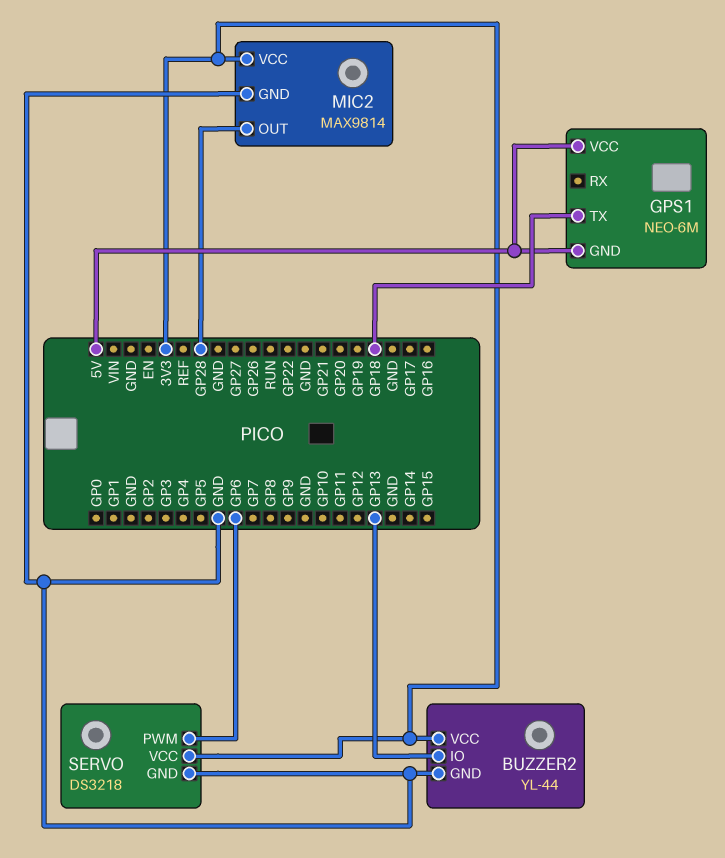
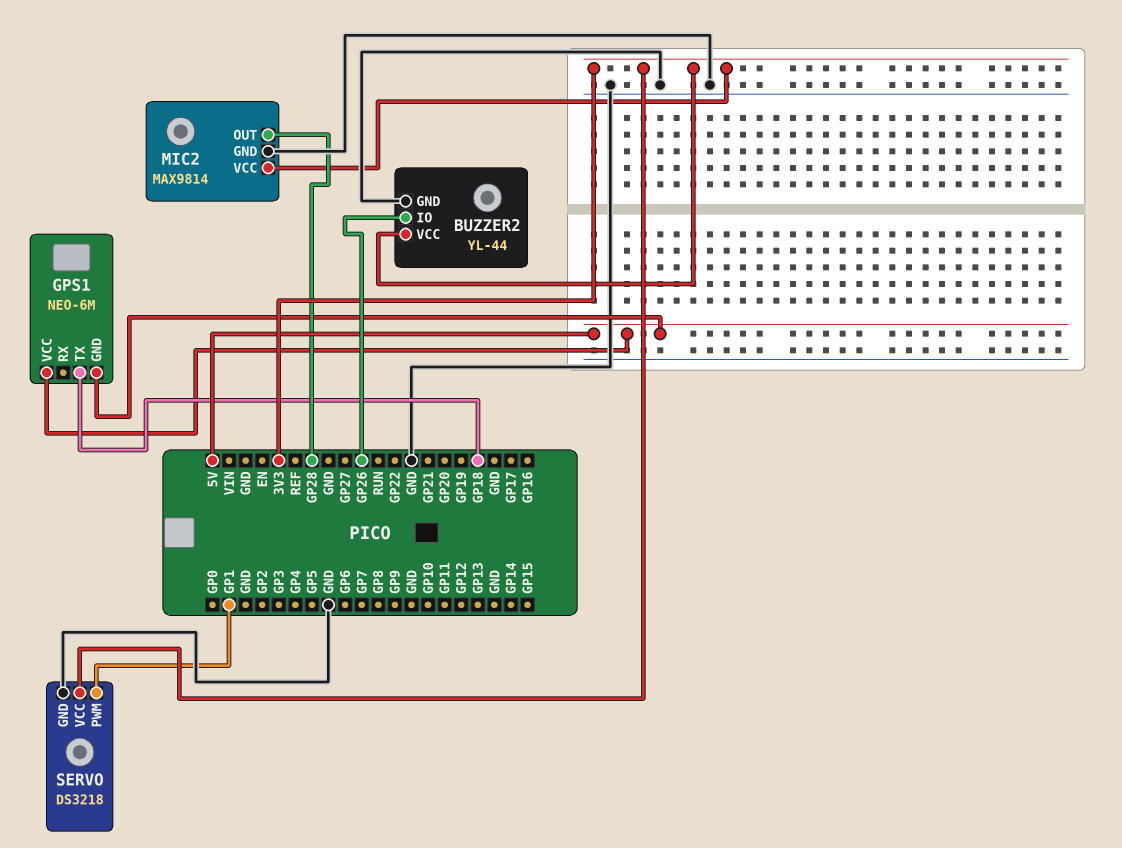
BUZZER2 pin IO: GP13 -> GP26
SERVO pin PWM: GP6 -> GP1

